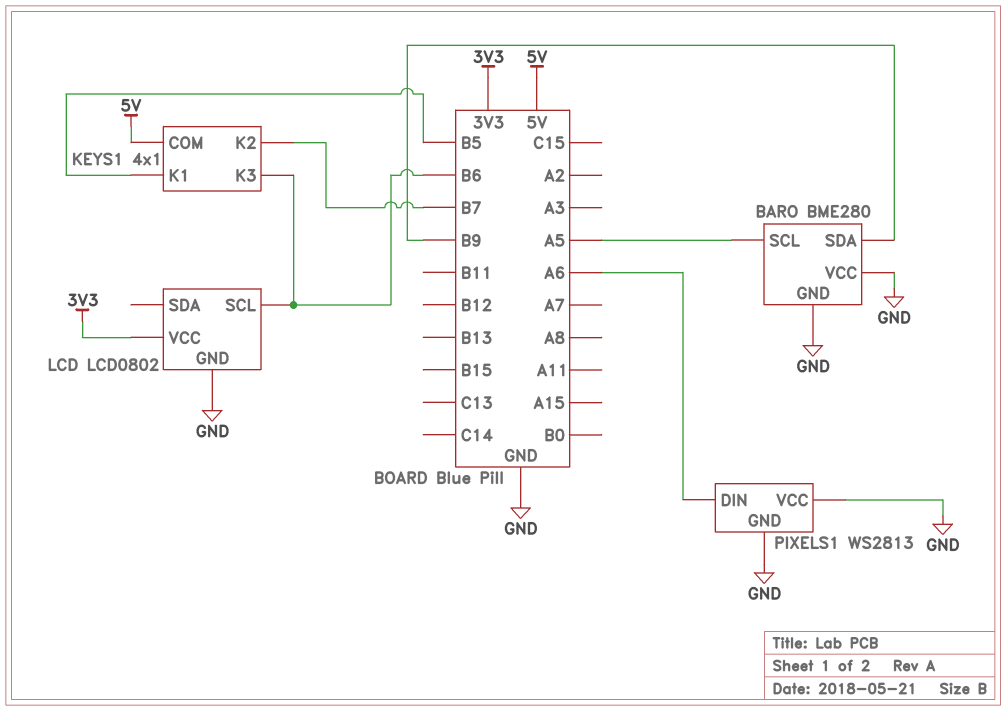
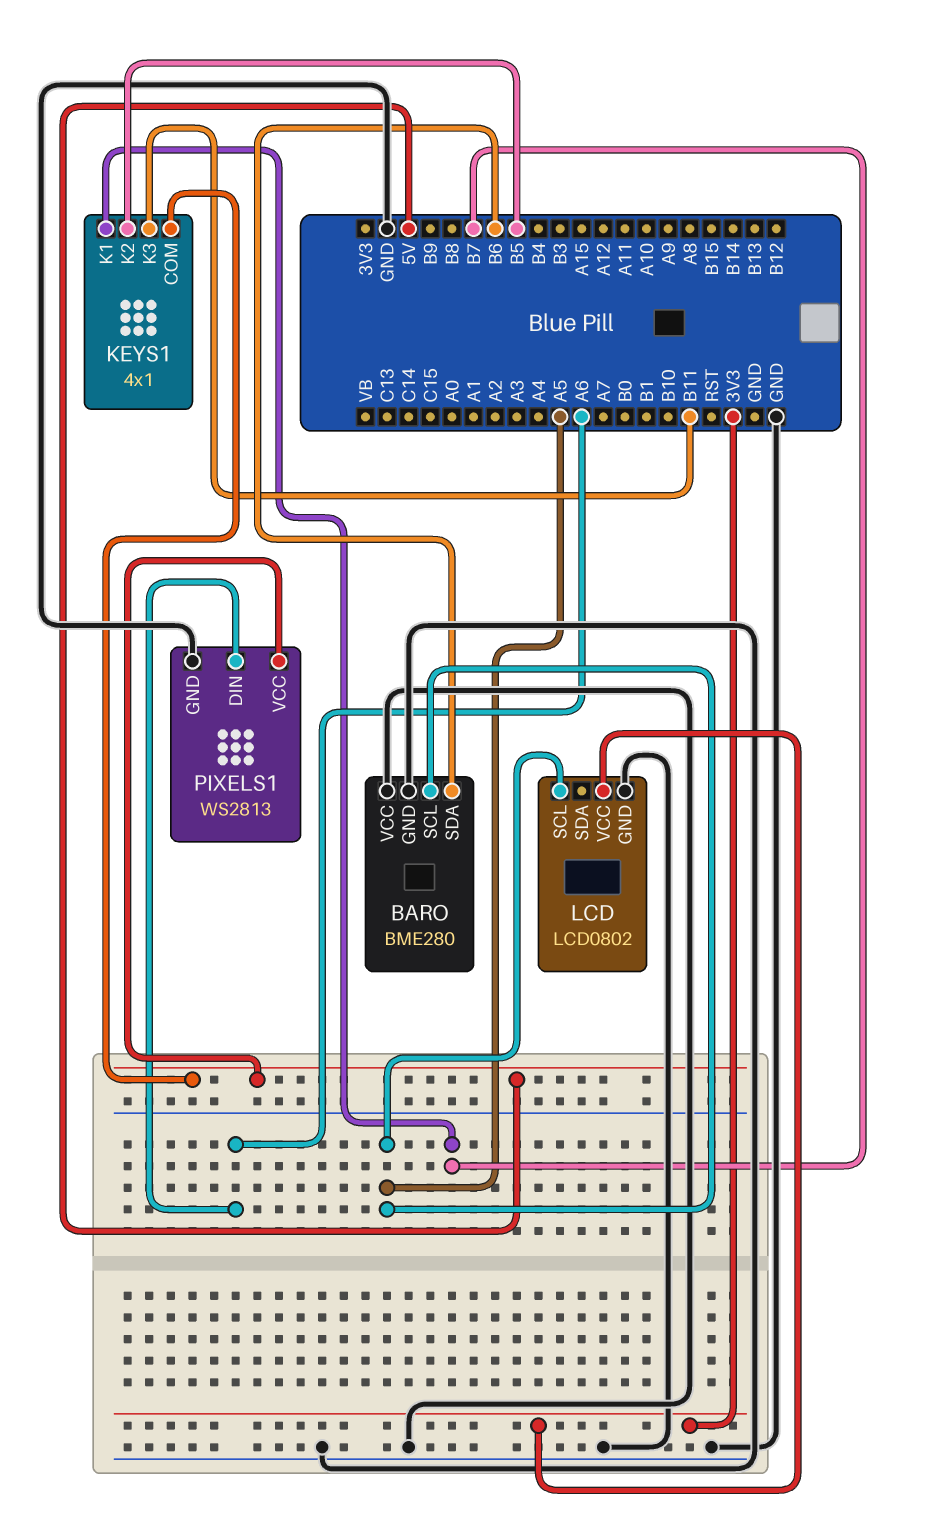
BARO pin SDA: B9 -> B6
KEYS1 pin K1: B5 -> B7
KEYS1 pin K2: B7 -> B5
KEYS1 pin K3: B6 -> B11
LCD pin SCL: B6 -> A5
PIXELS1 pin VCC: GND -> 5V

